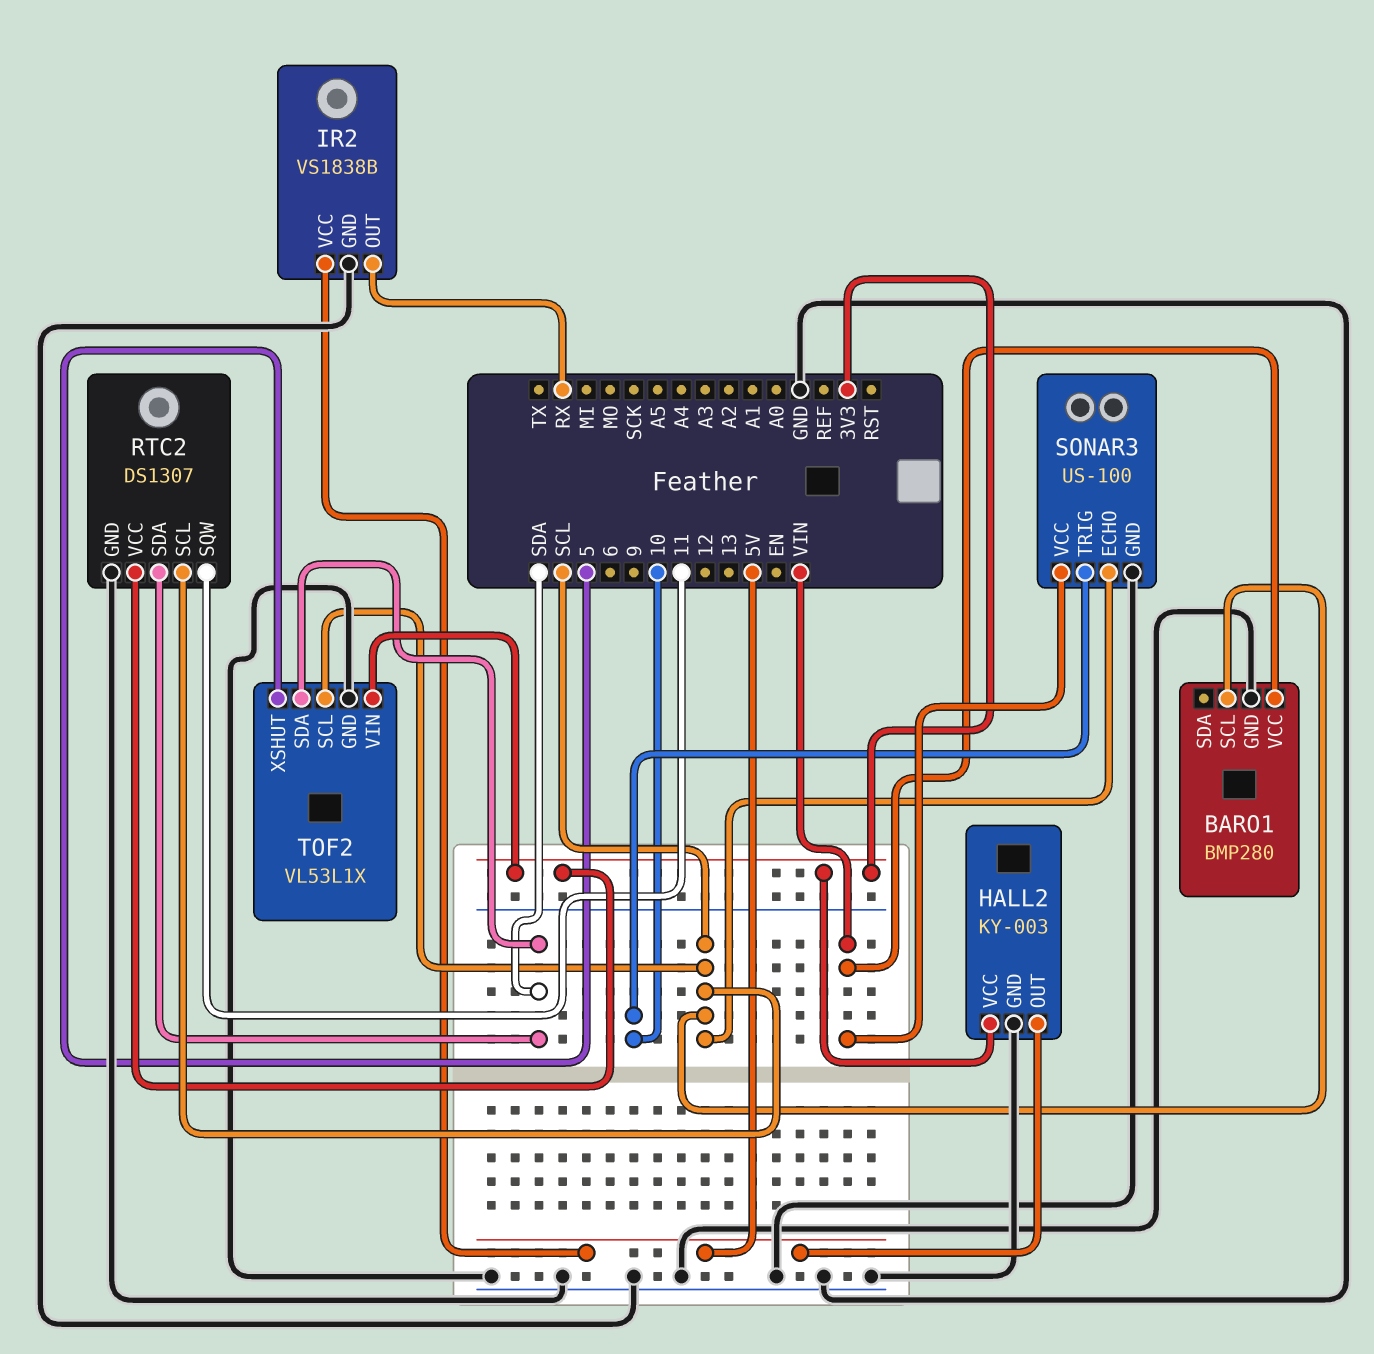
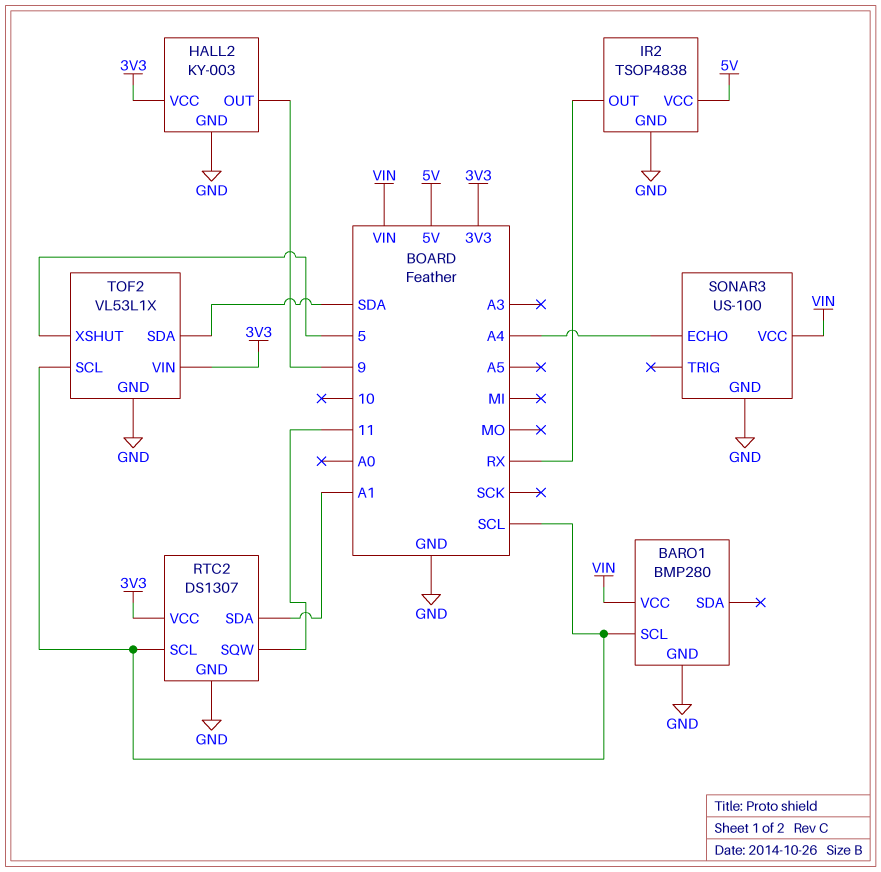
HALL2 pin OUT: 5V -> 9
IR2: VS1838B -> TSOP4838
RTC2 pin SDA: SDA -> A1
SONAR3 pin ECHO: SCL -> A4
SONAR3 pin TRIG: 10 -> none

